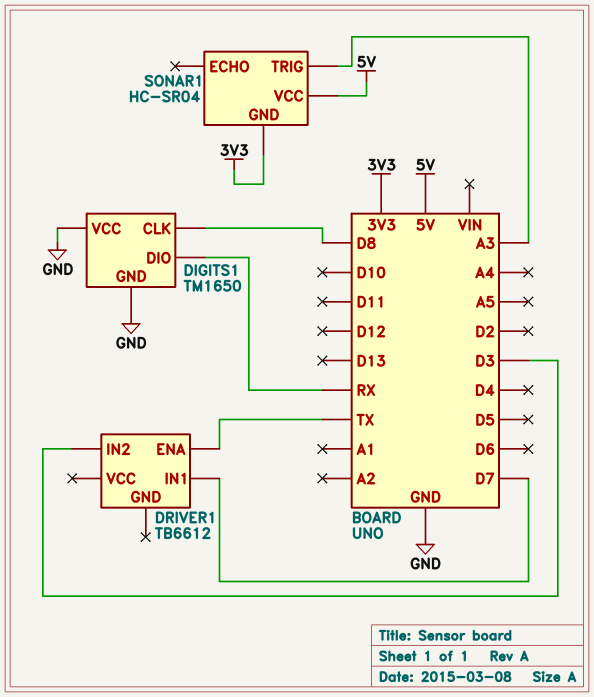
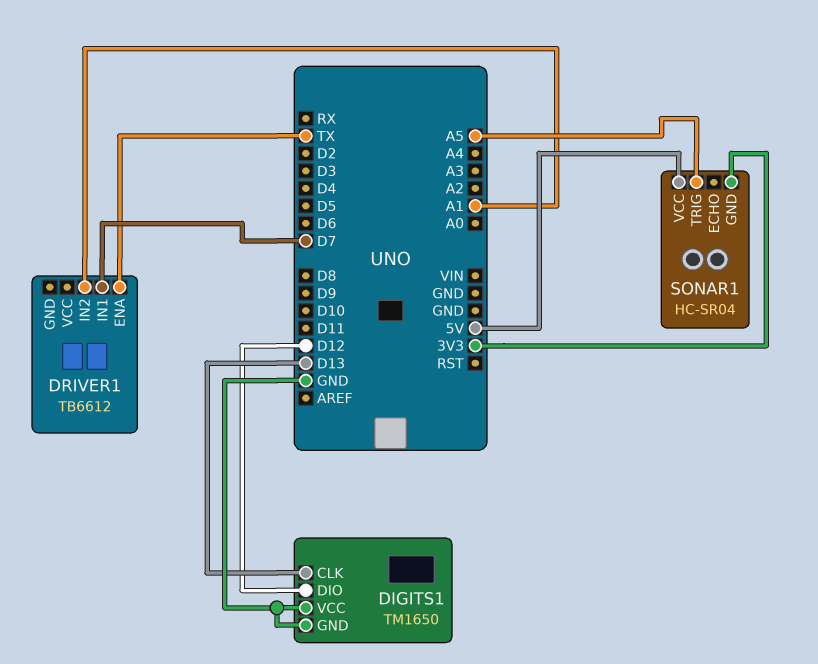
DIGITS1 pin CLK: D8 -> D13
DIGITS1 pin DIO: RX -> D12
DRIVER1 pin IN2: D3 -> A1
SONAR1 pin TRIG: A3 -> A5

